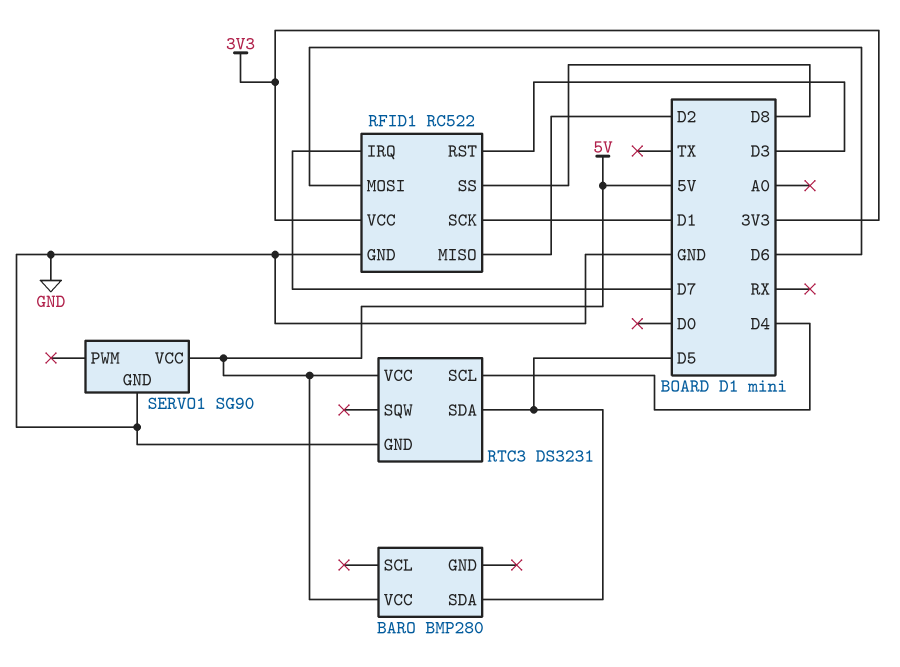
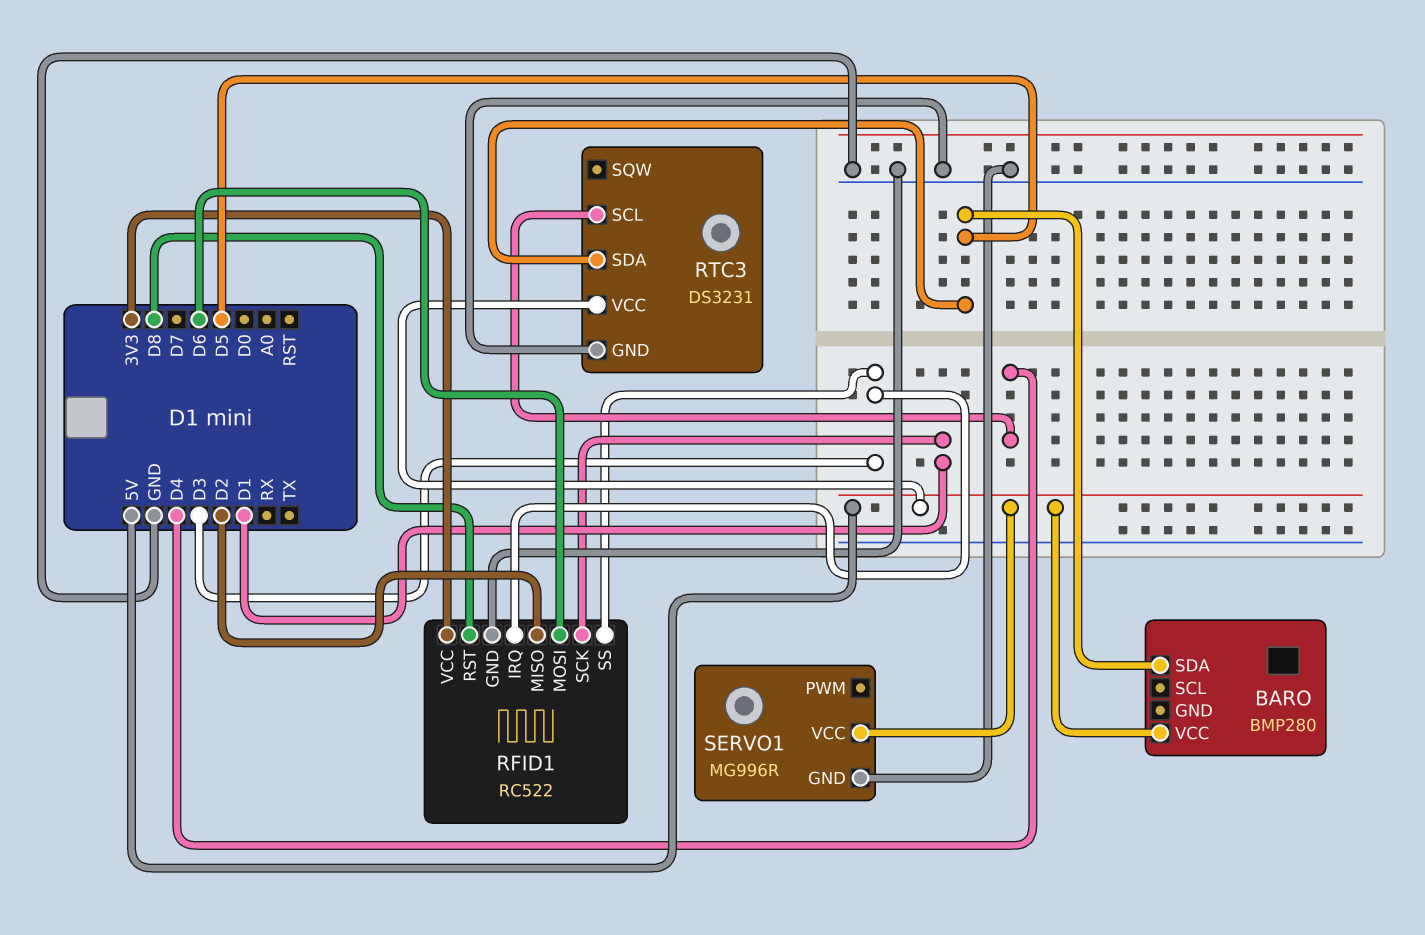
RFID1 pin IRQ: D7 -> D3
RFID1 pin RST: D3 -> D8
RFID1 pin SS: D8 -> D3
SERVO1: SG90 -> MG996R

